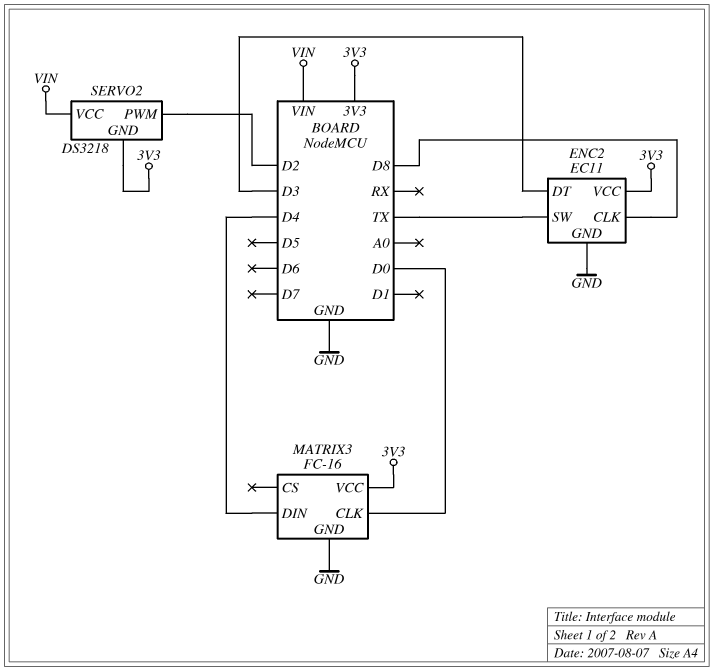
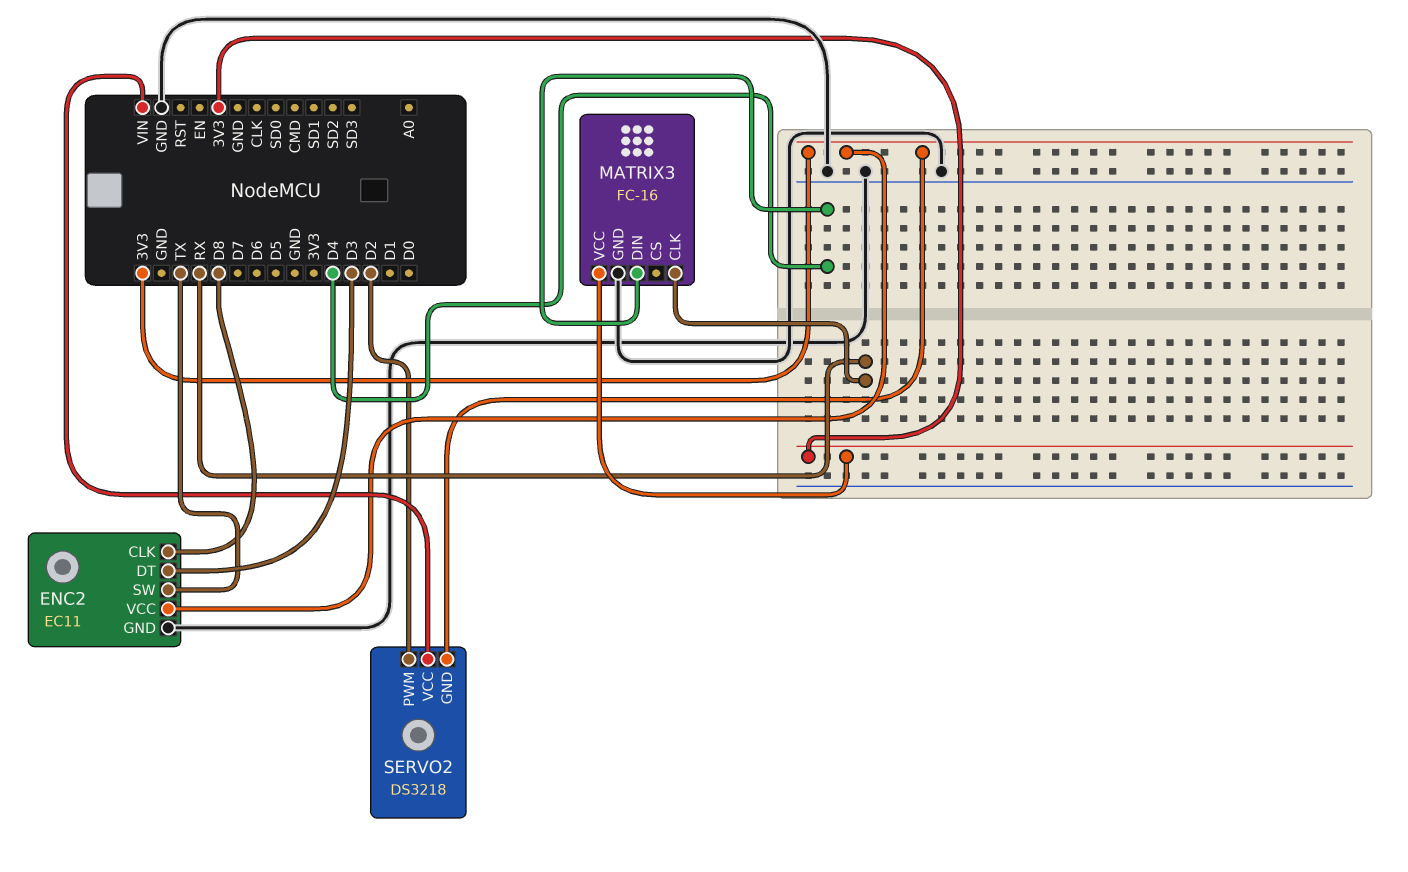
MATRIX3 pin CLK: D0 -> RX

